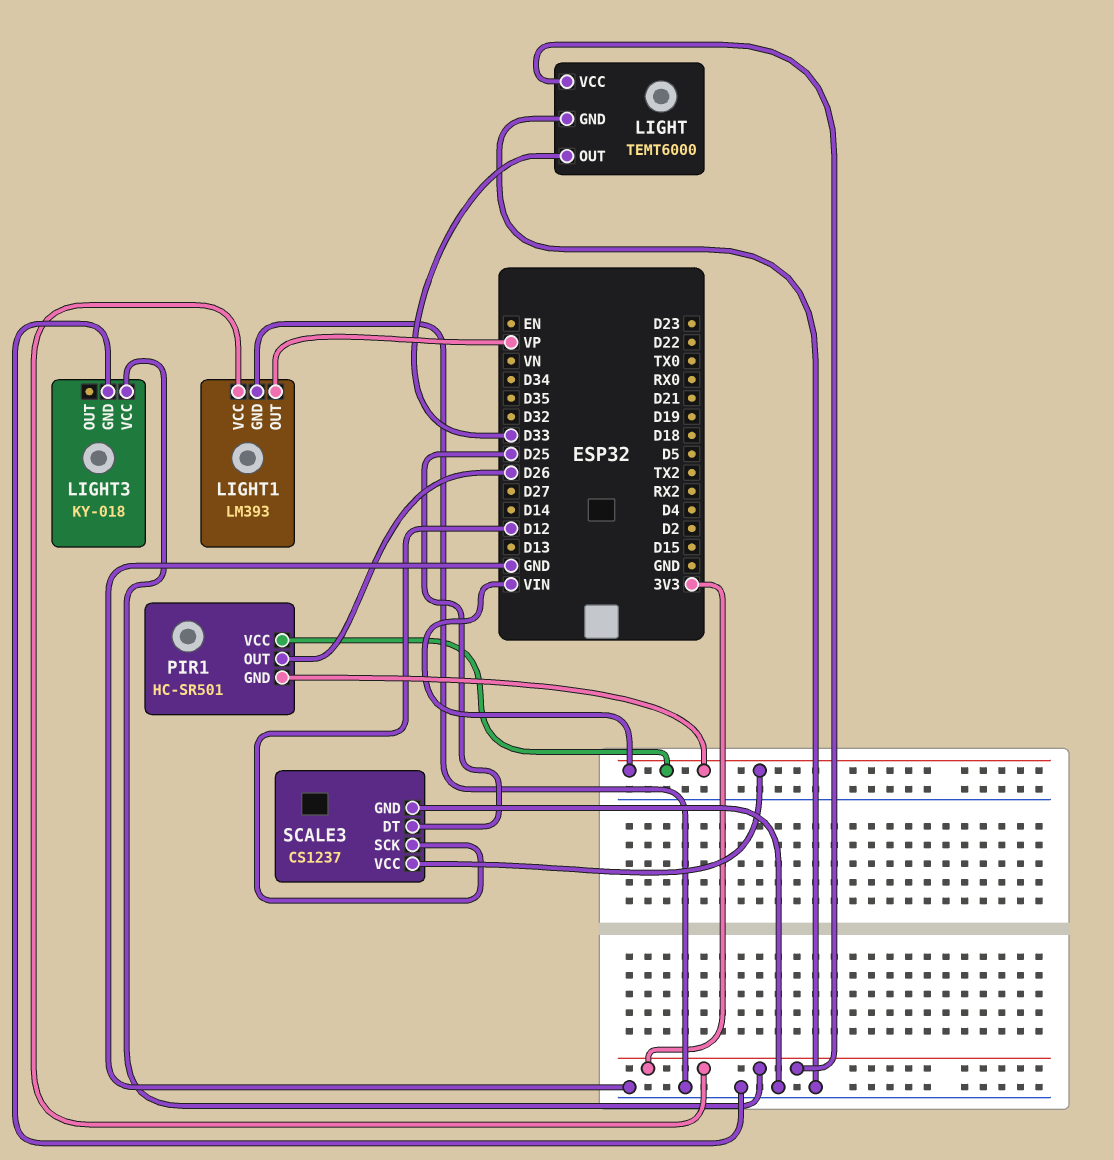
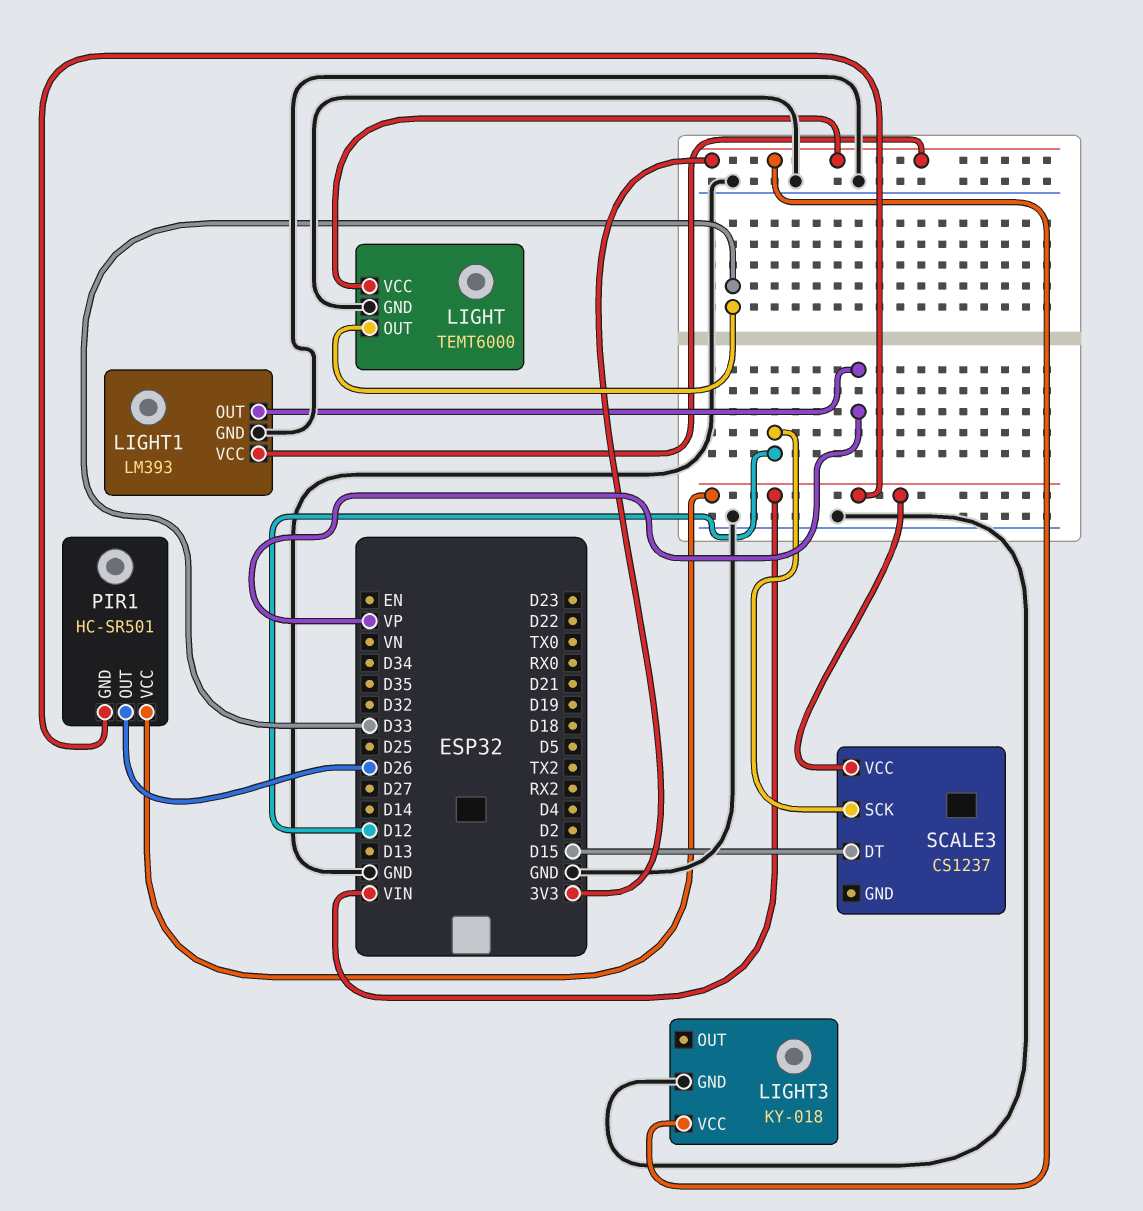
SCALE3 pin DT: D25 -> D15
SCALE3 pin GND: GND -> none

